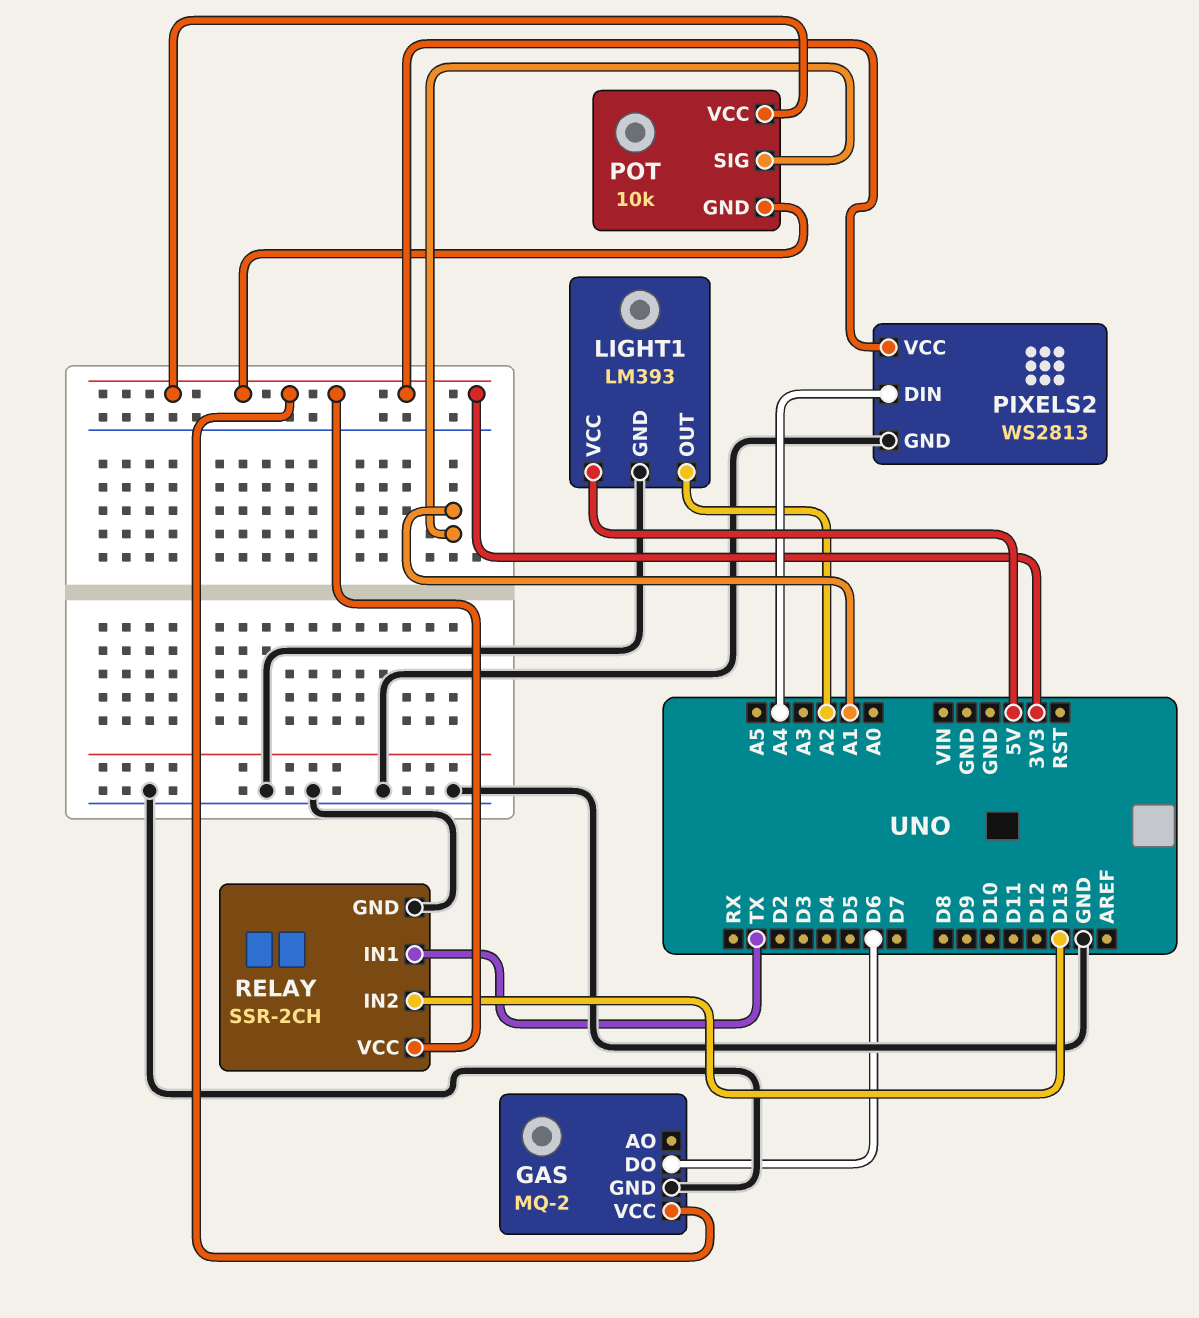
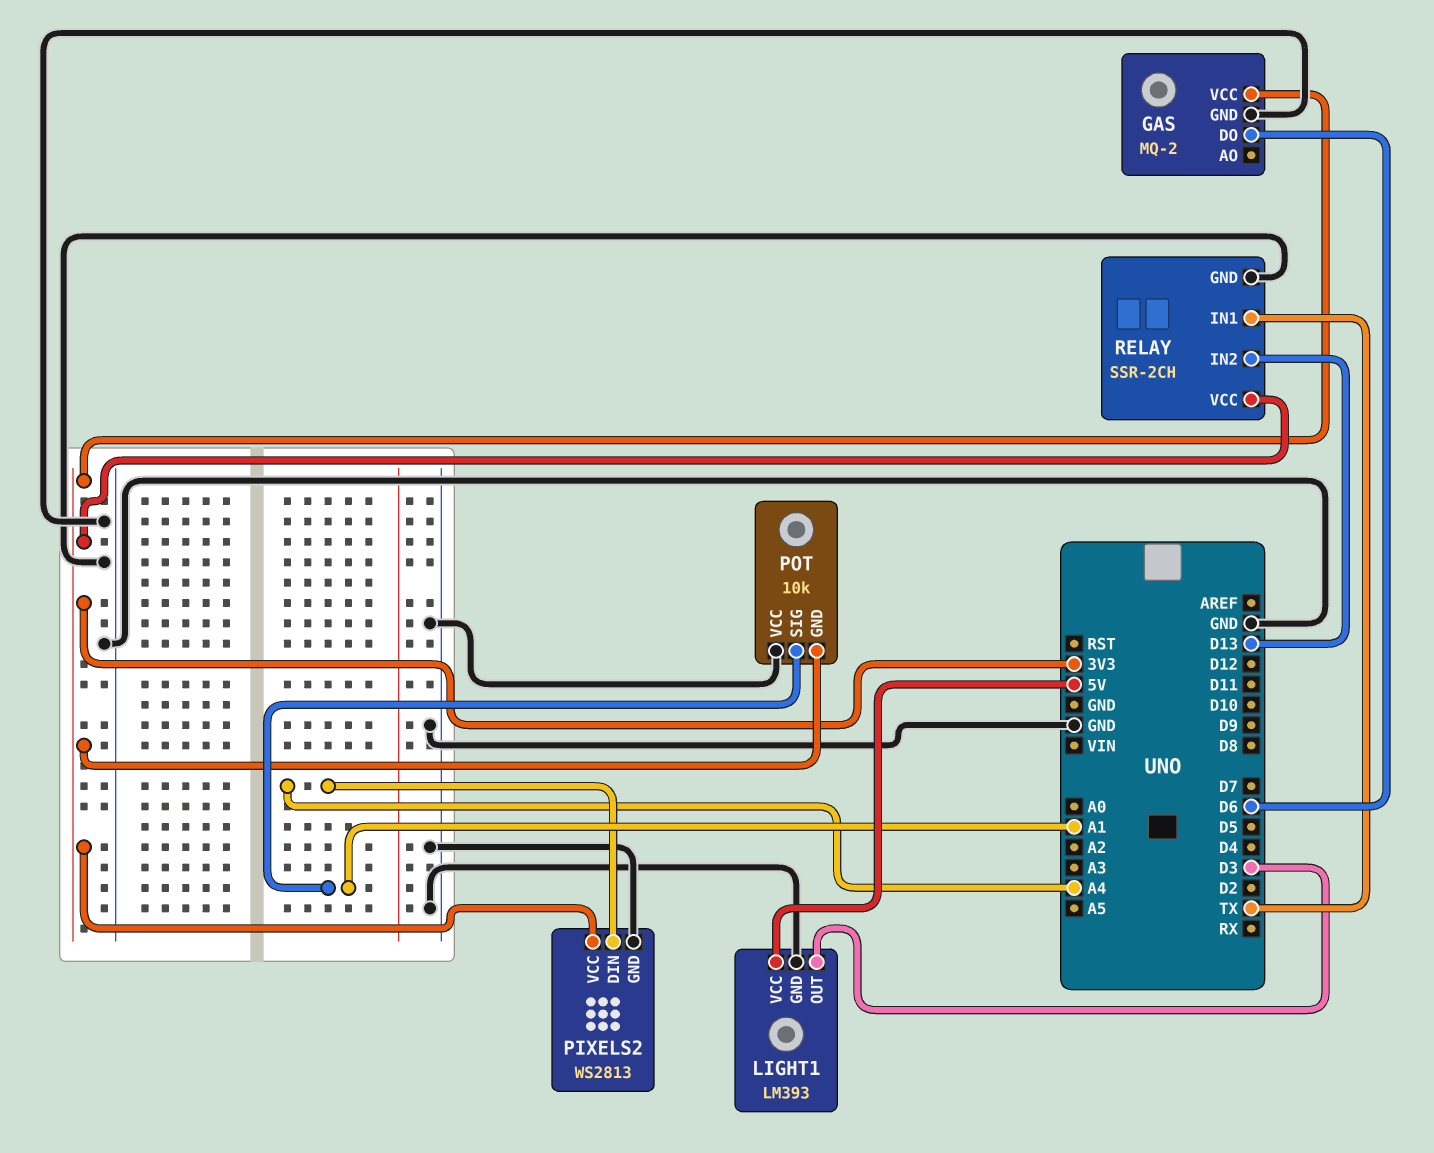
LIGHT1 pin OUT: A2 -> D3
POT pin VCC: 3V3 -> GND

